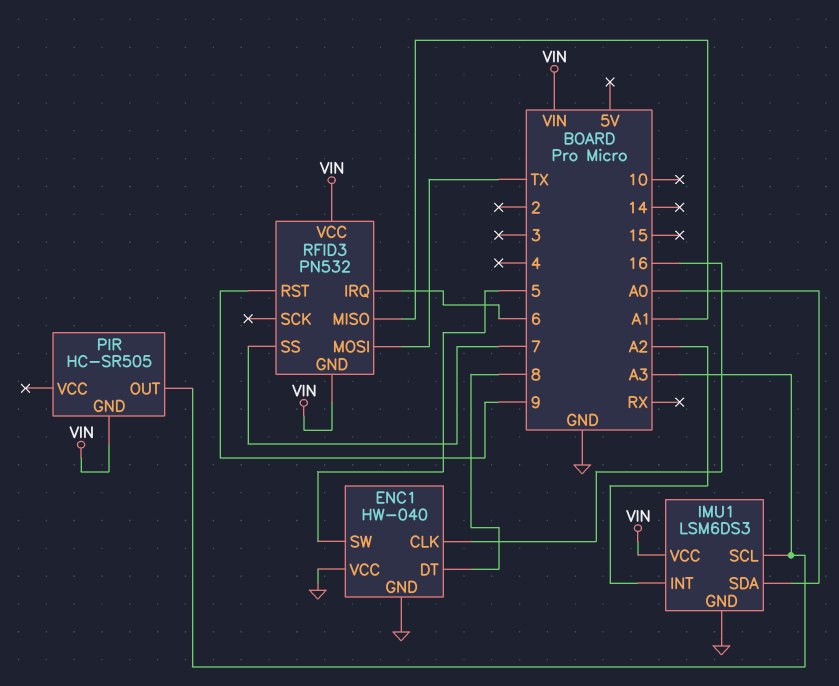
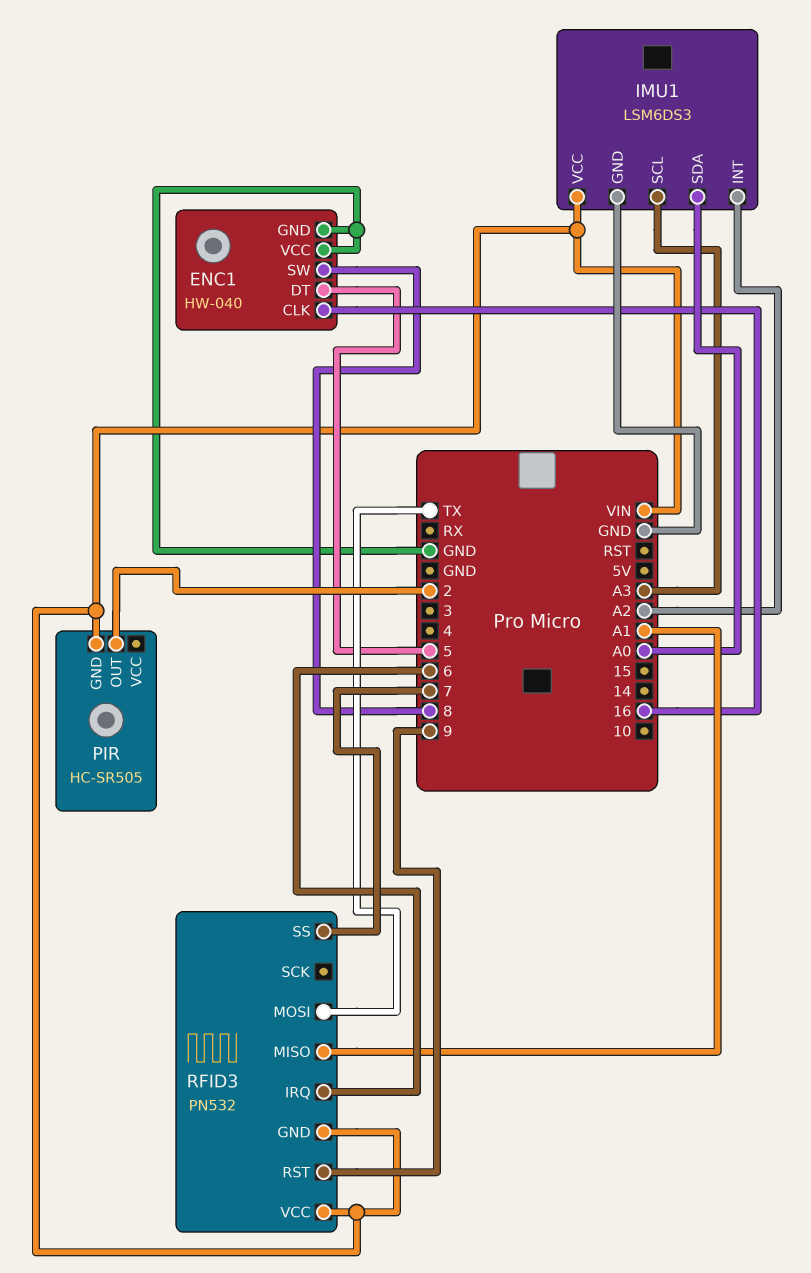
ENC1 pin DT: 8 -> 5
ENC1 pin SW: 5 -> 8
PIR pin OUT: A3 -> 2

